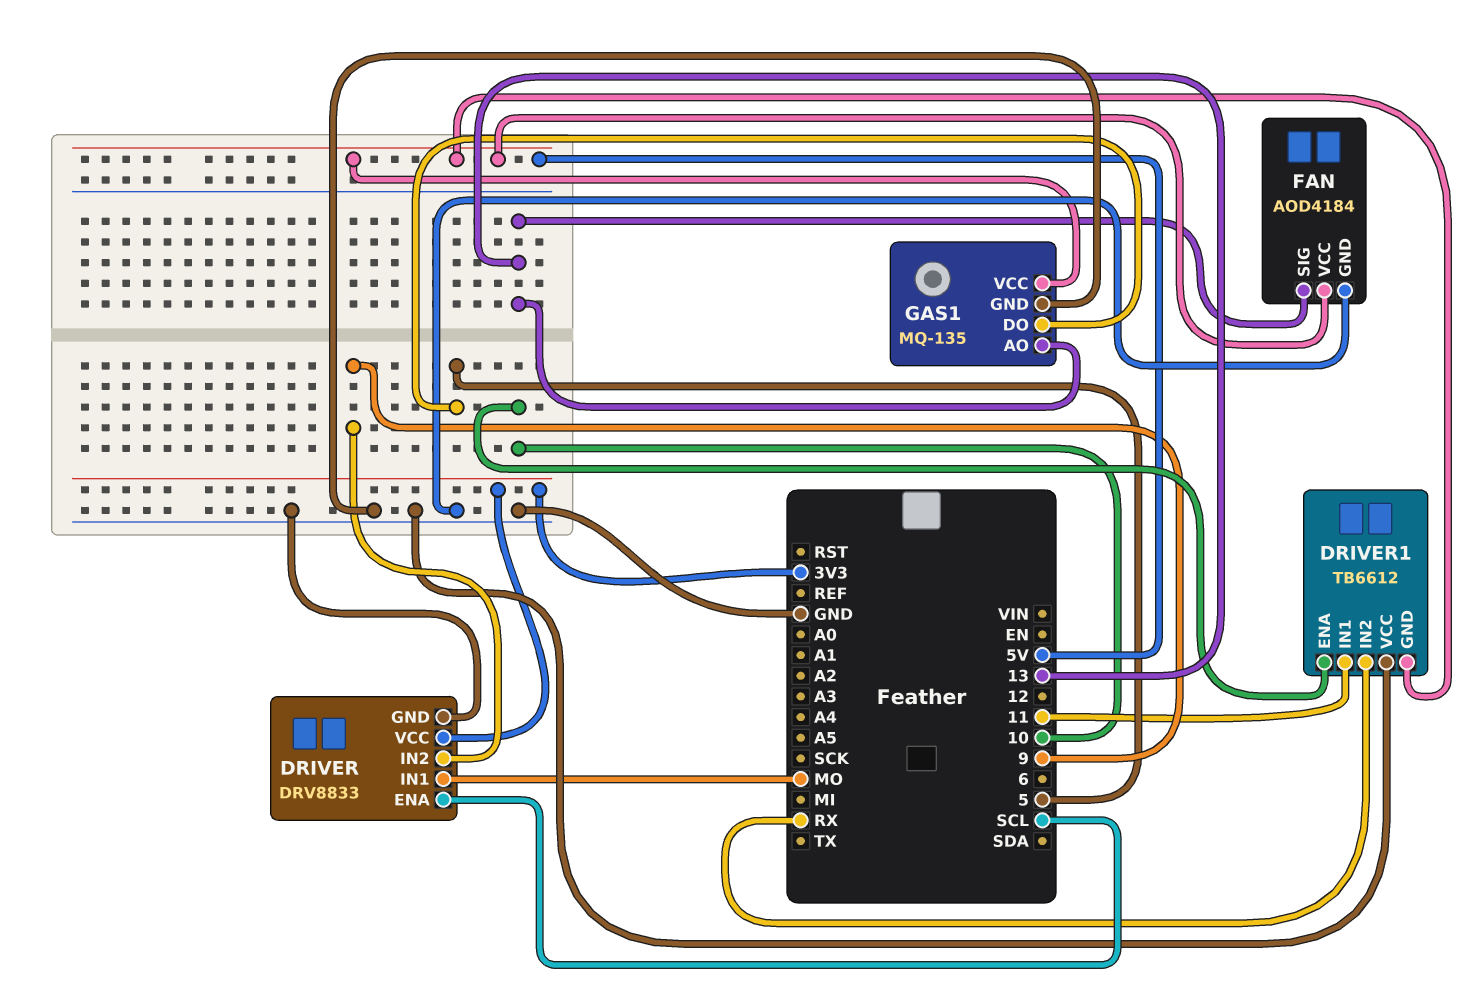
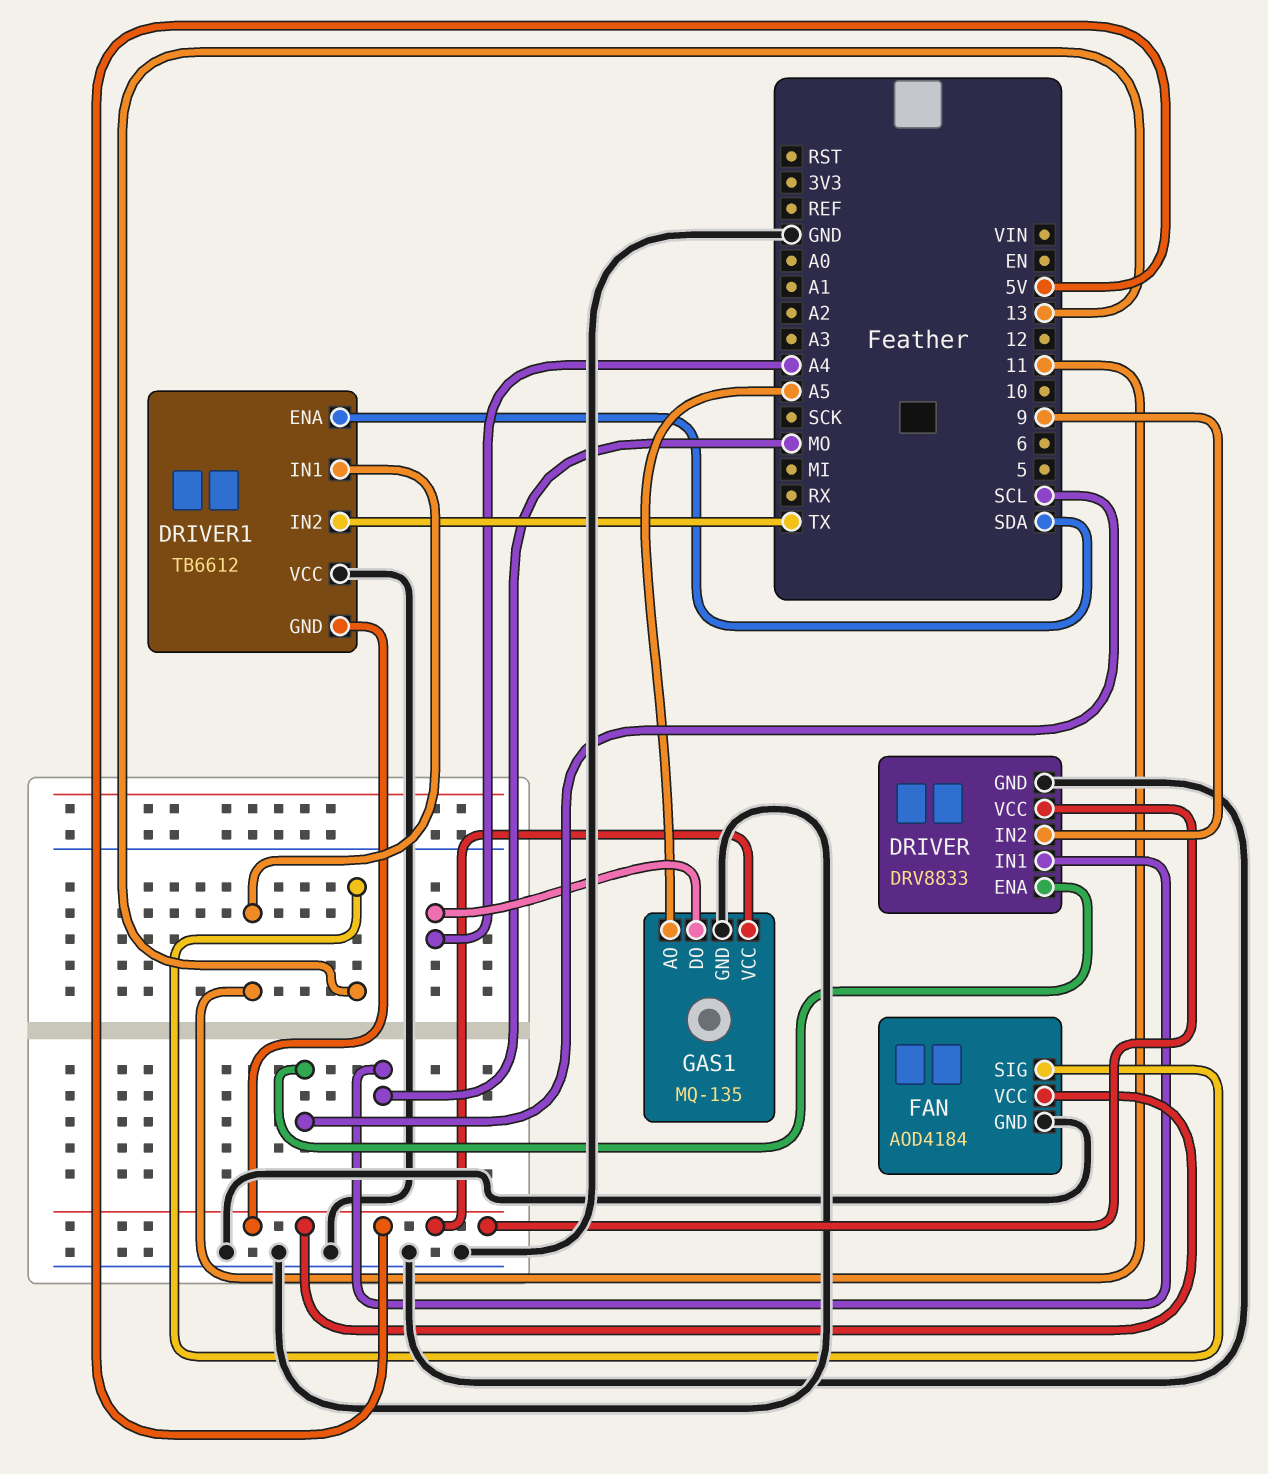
DRIVER pin VCC: 3V3 -> 5V
DRIVER1 pin ENA: 10 -> SDA
DRIVER1 pin IN2: RX -> TX
GAS1 pin AO: 13 -> A5
GAS1 pin DO: 5 -> A4

